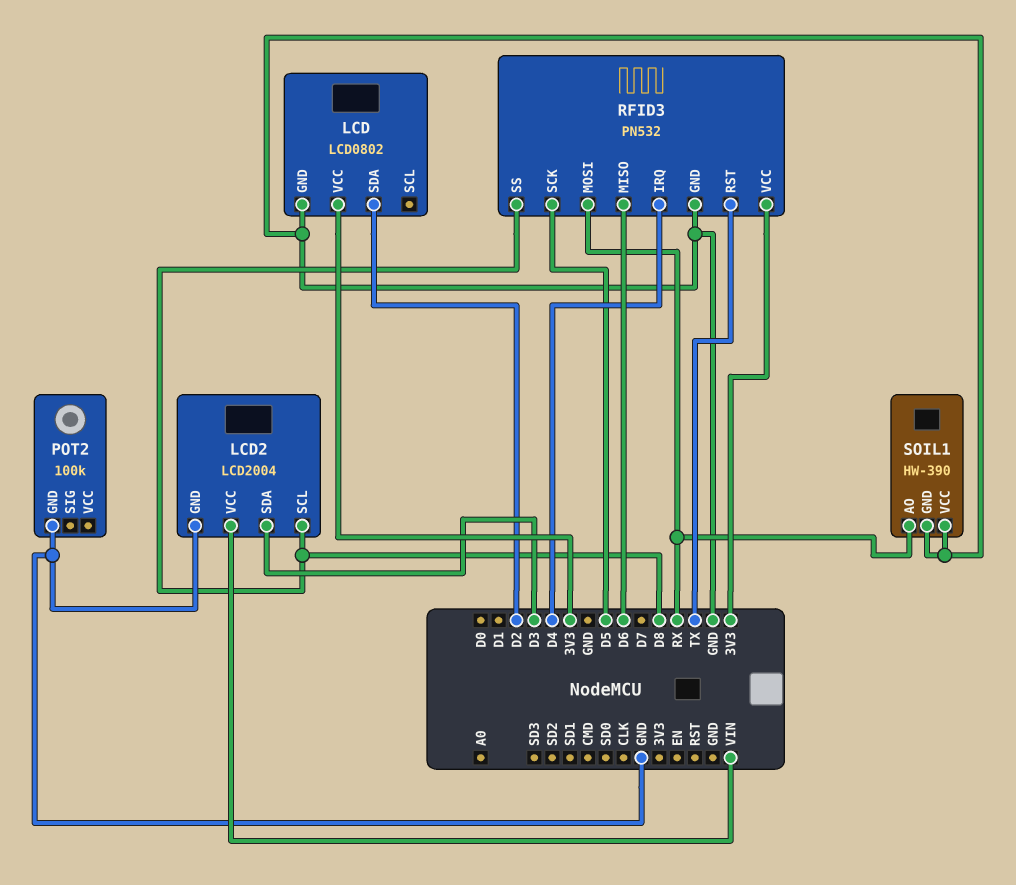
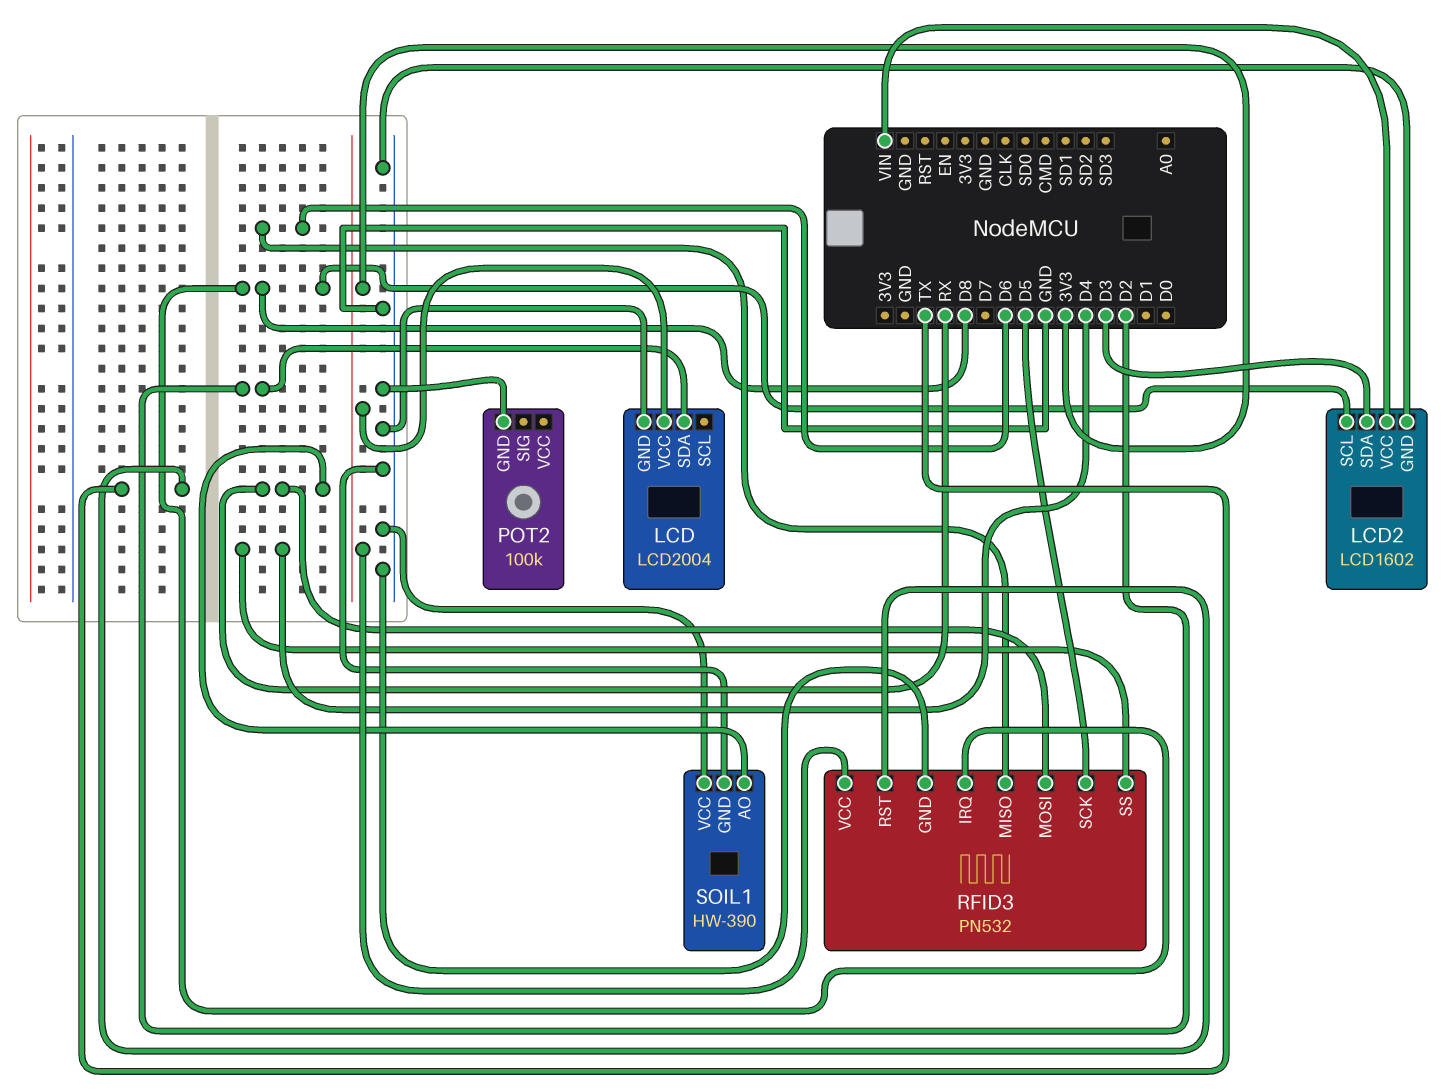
LCD: LCD0802 -> LCD2004
LCD2: LCD2004 -> LCD1602
RFID3 pin IRQ: D4 -> D8
RFID3 pin SS: D8 -> D4

